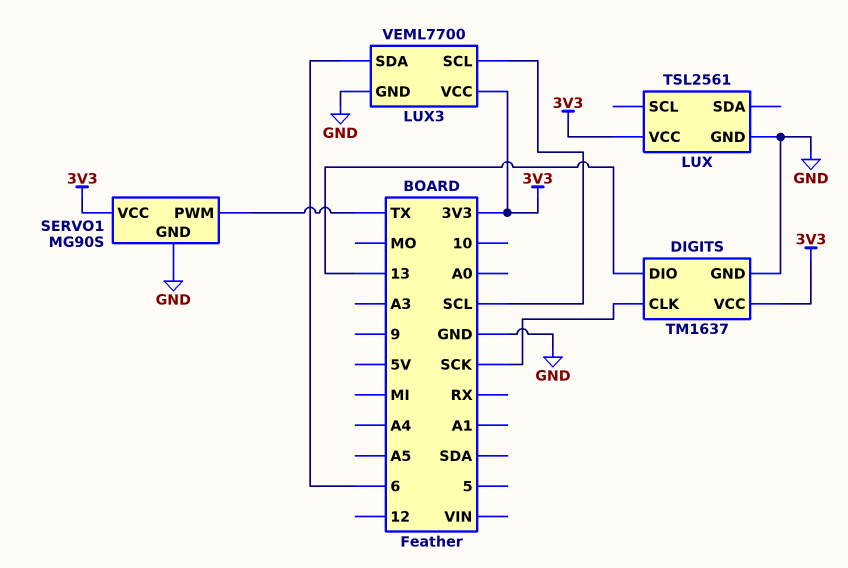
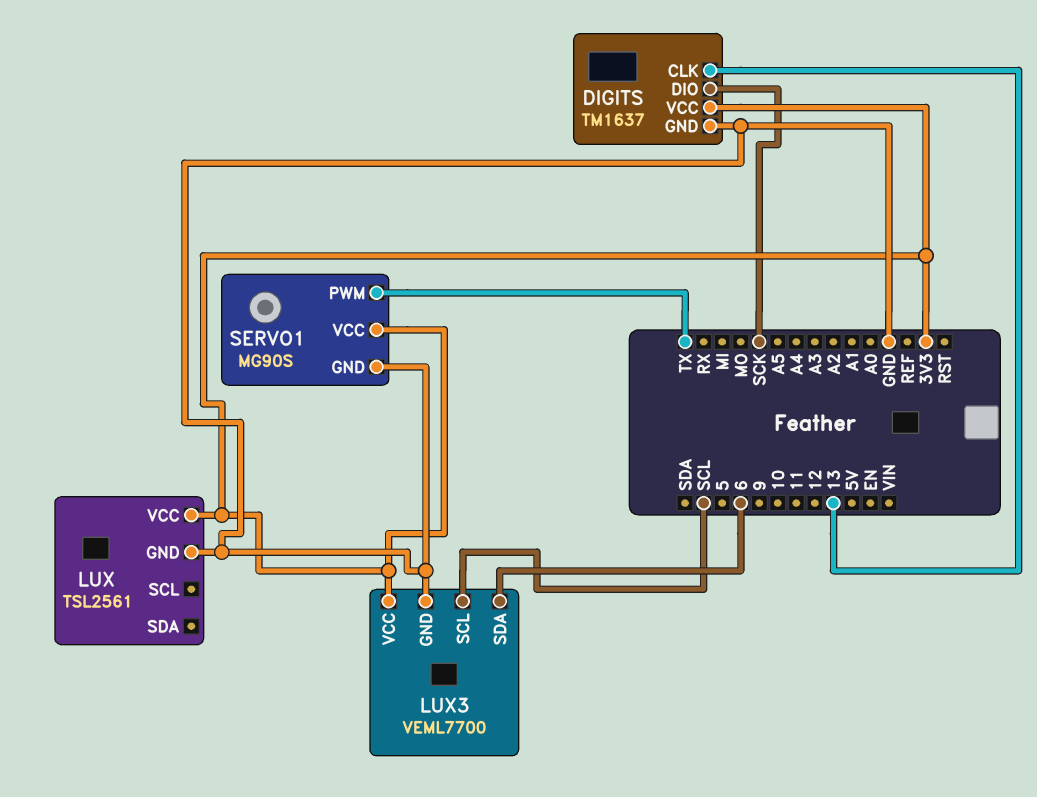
DIGITS pin CLK: SCK -> 13
DIGITS pin DIO: 13 -> SCK

